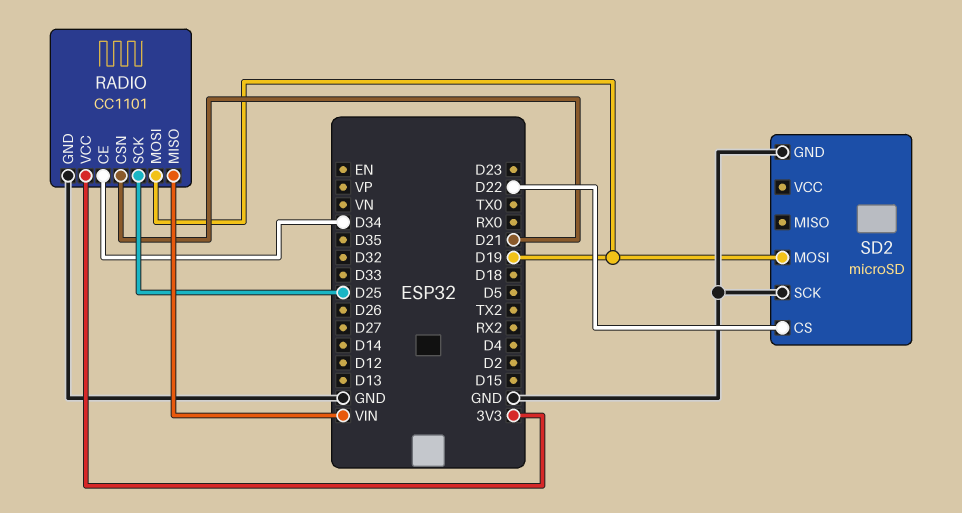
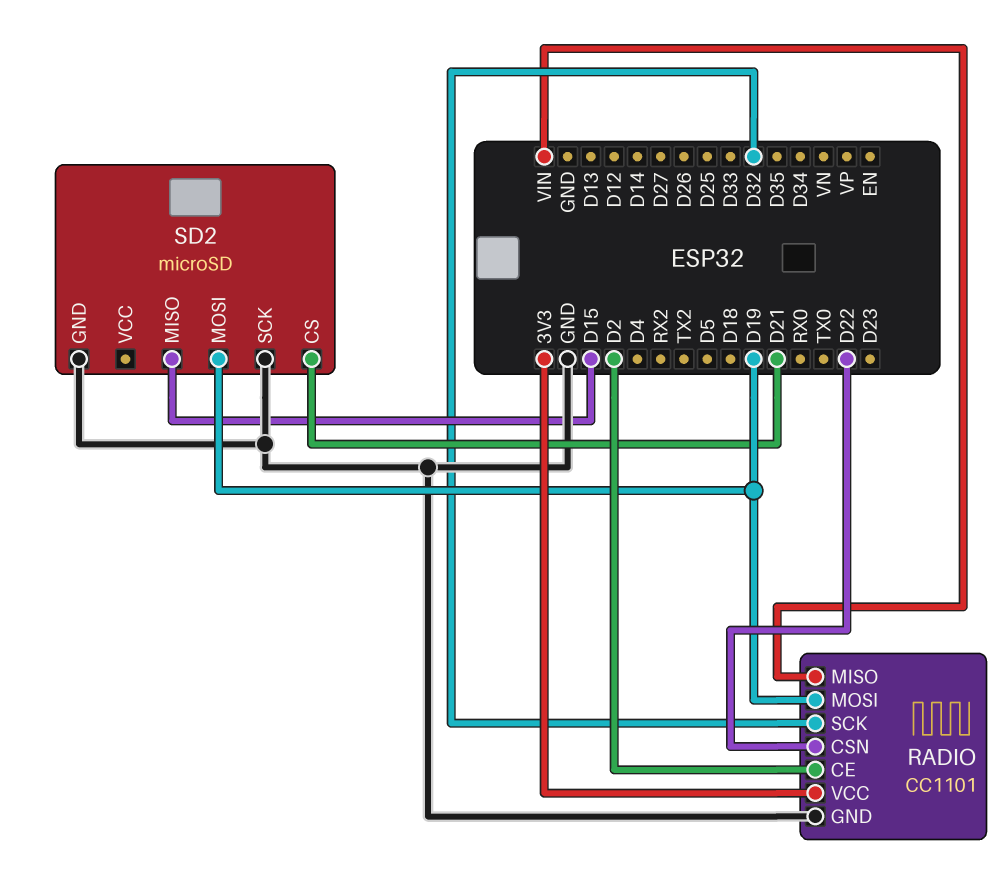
RADIO pin CE: D34 -> D2
RADIO pin CSN: D21 -> D22
RADIO pin SCK: D25 -> D32
SD2 pin CS: D22 -> D21
SD2 pin MISO: none -> D15

